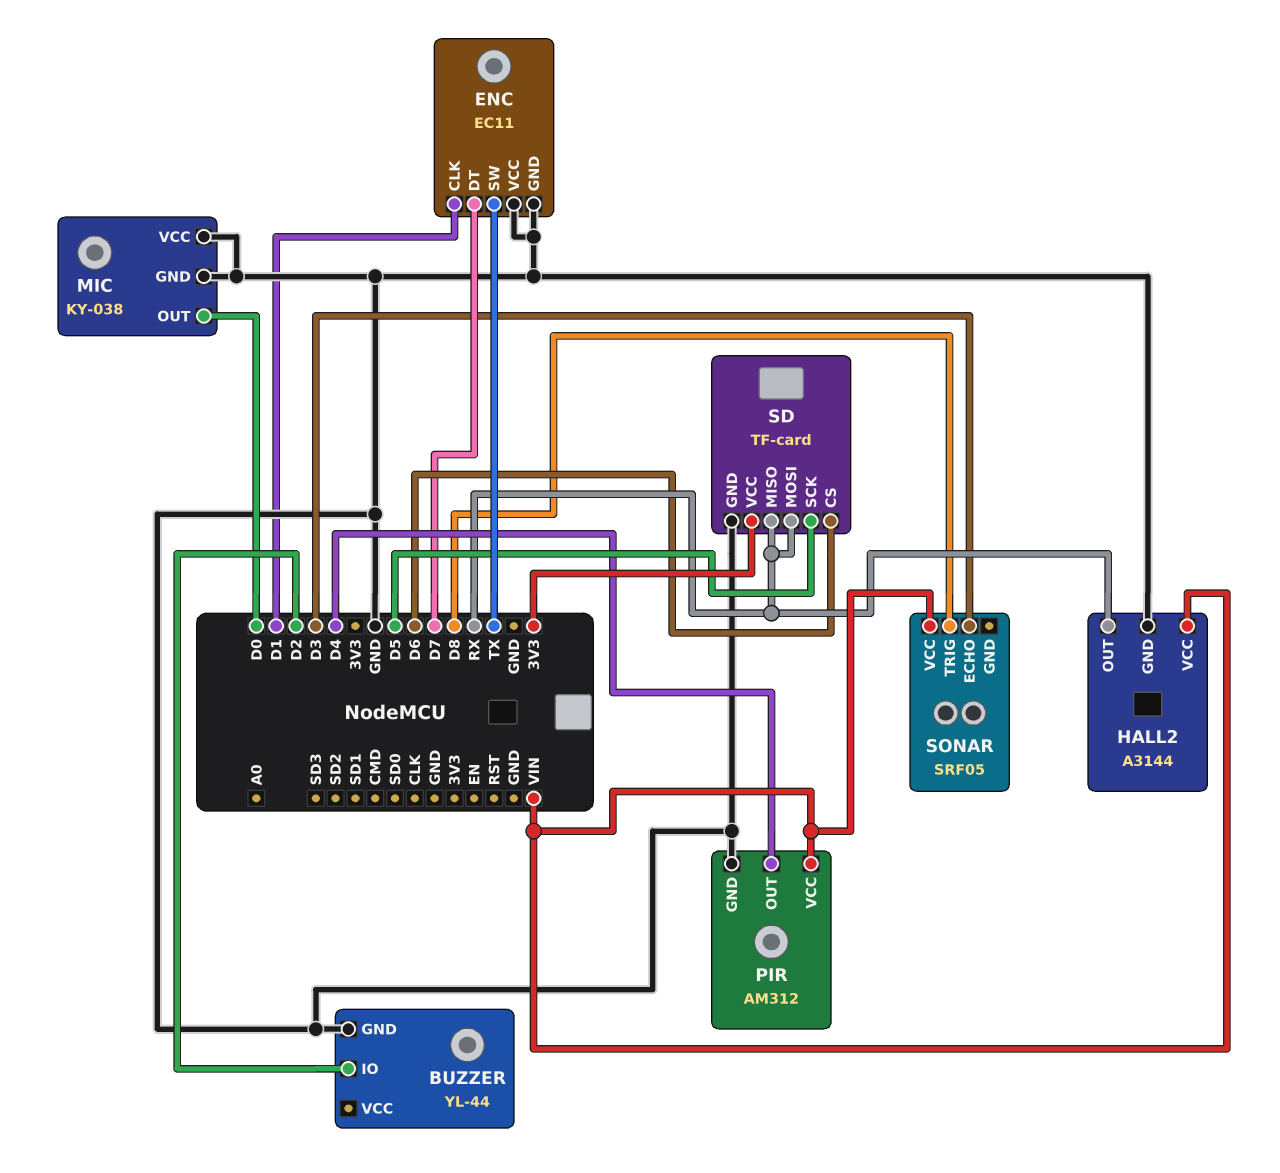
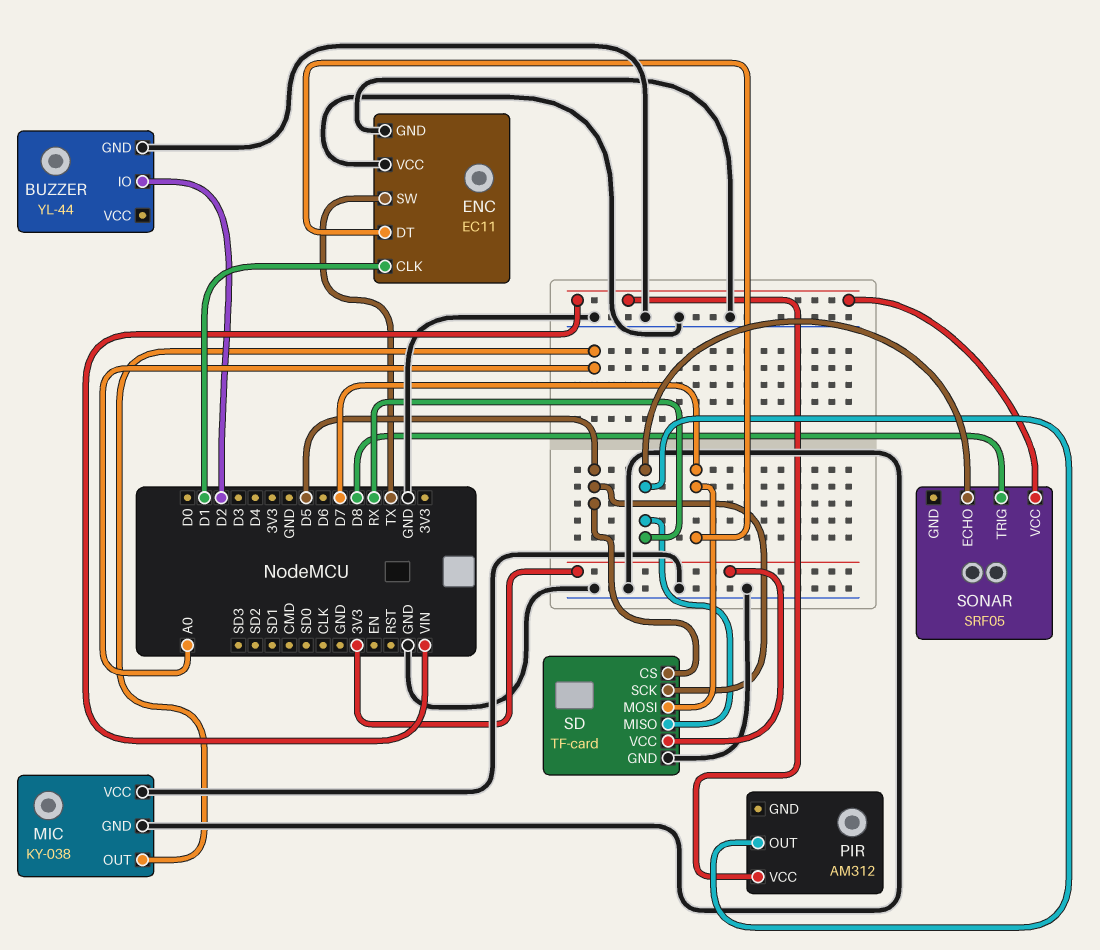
HALL2: A3144 -> none
HALL2 pin GND: GND -> none
HALL2 pin OUT: RX -> none
HALL2 pin VCC: VIN -> none
MIC pin OUT: D0 -> A0
PIR pin GND: GND -> none
PIR pin OUT: D4 -> RX
SD pin CS: D6 -> D5
SD pin MOSI: RX -> D7
SONAR pin ECHO: D3 -> RX

